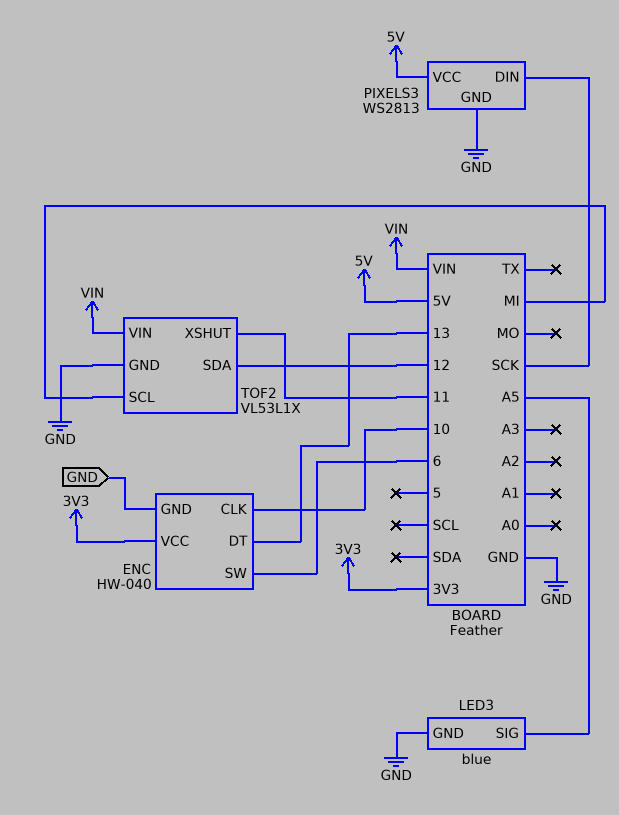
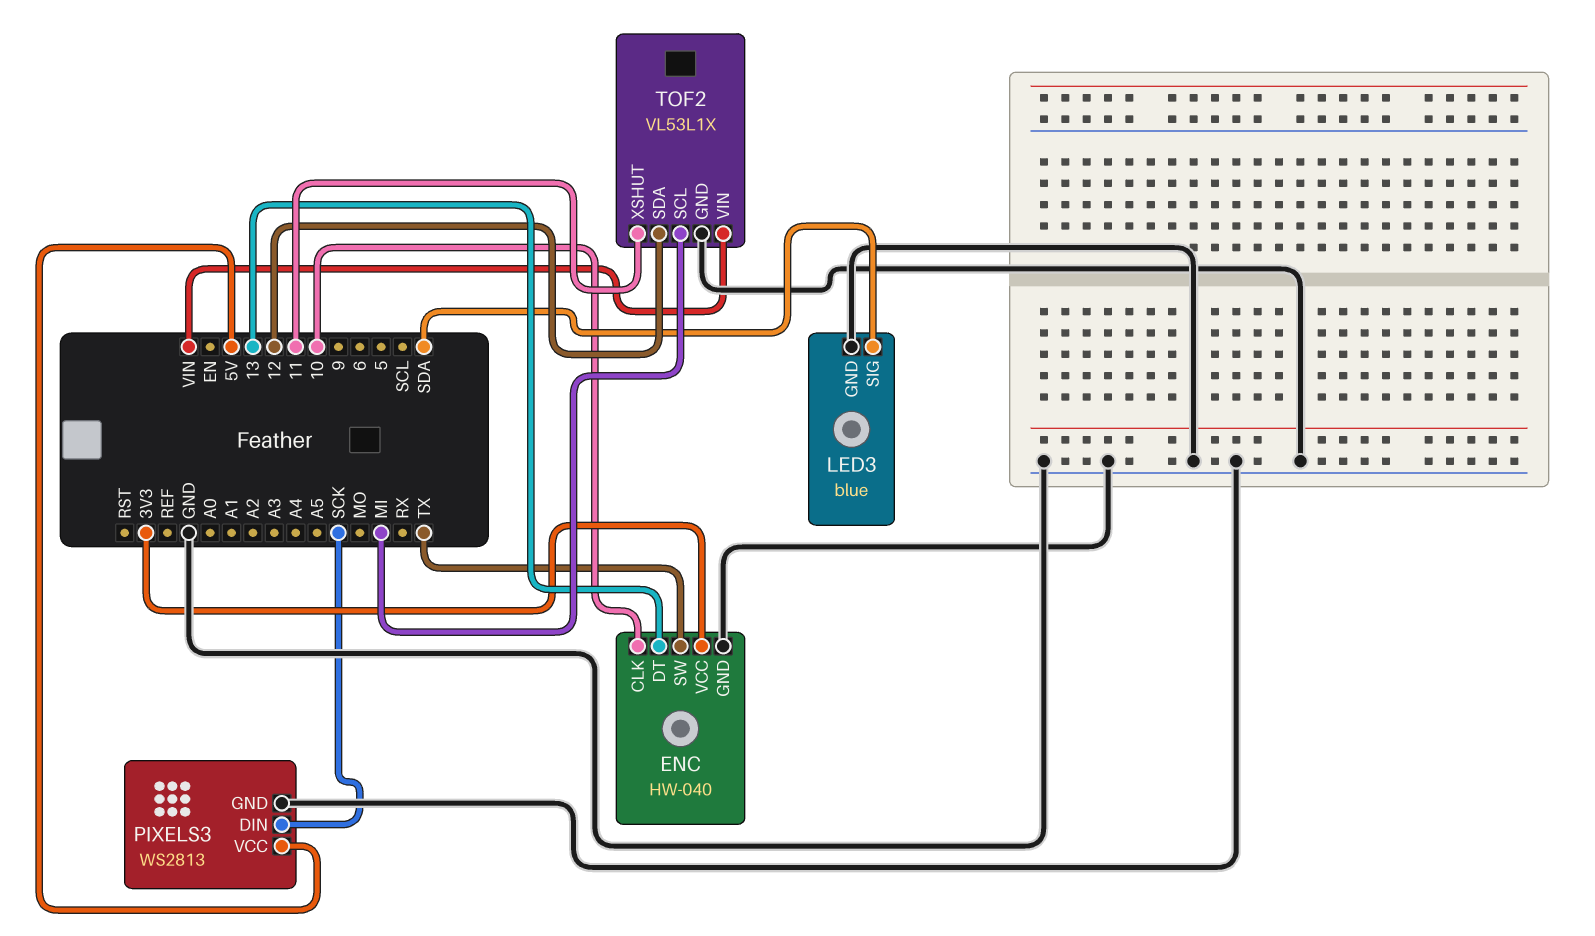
ENC pin SW: 6 -> TX
LED3 pin SIG: A5 -> SDA

